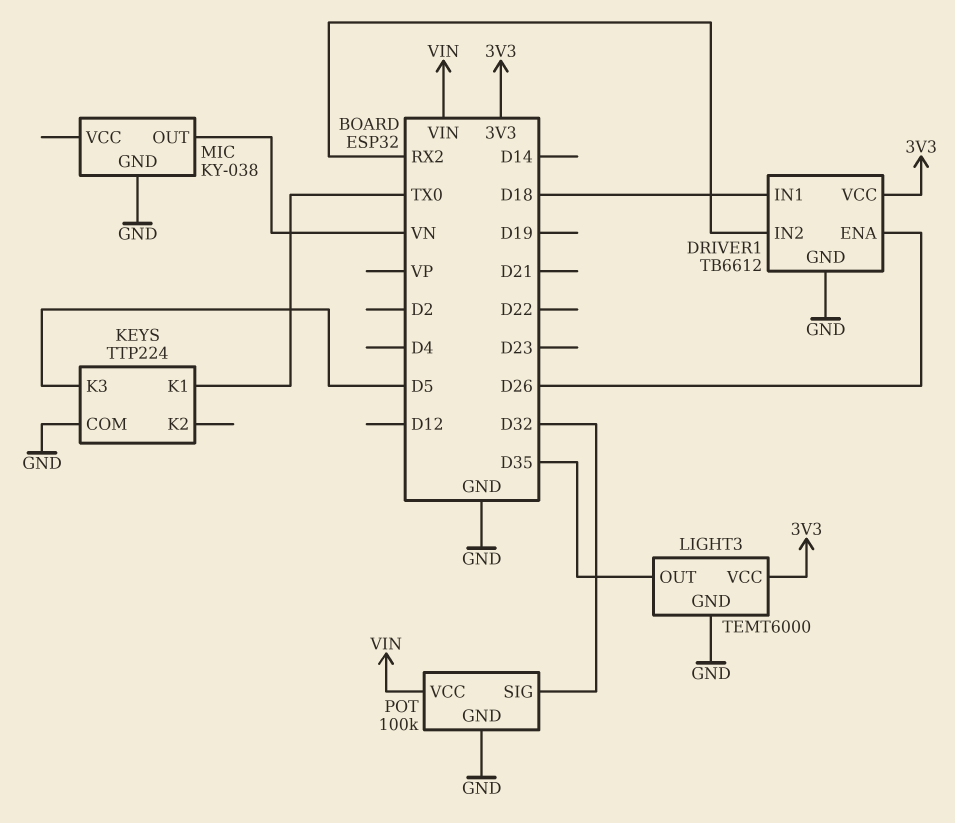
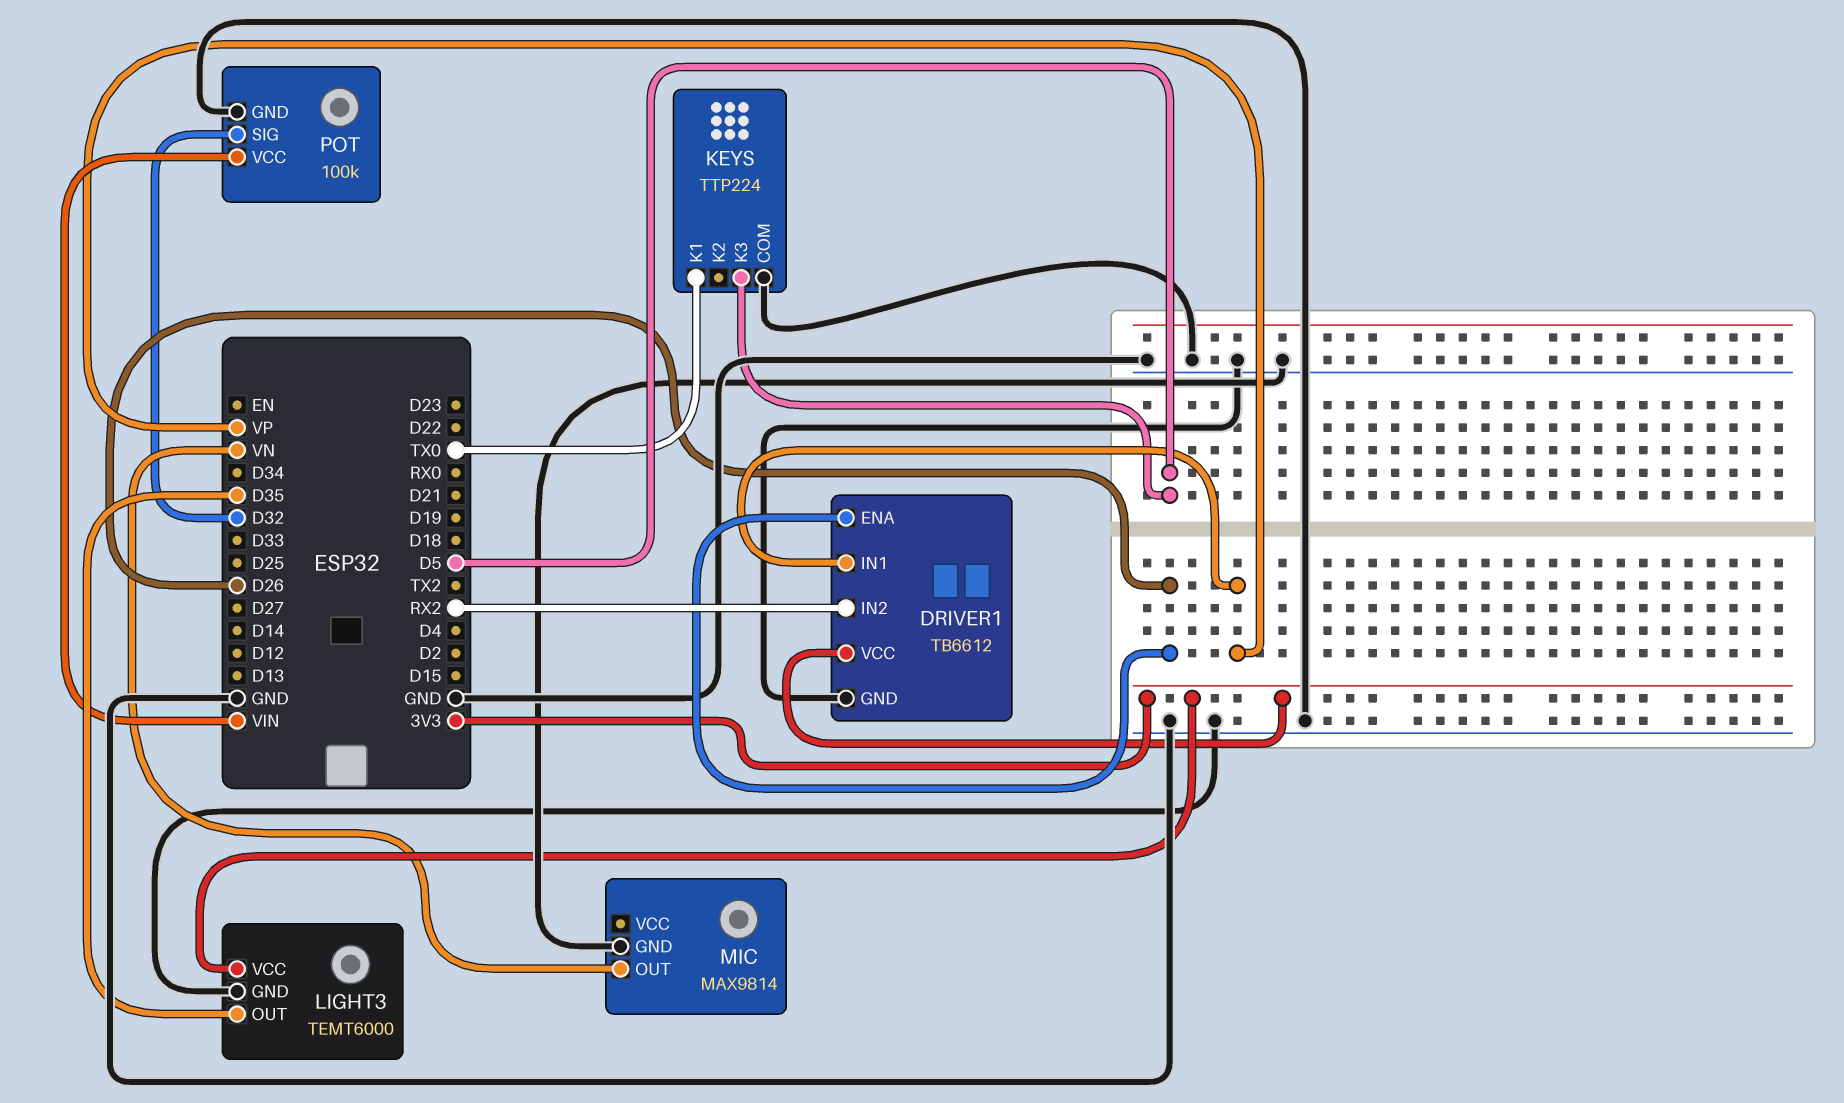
DRIVER1 pin IN1: D18 -> VP
MIC: KY-038 -> MAX9814

